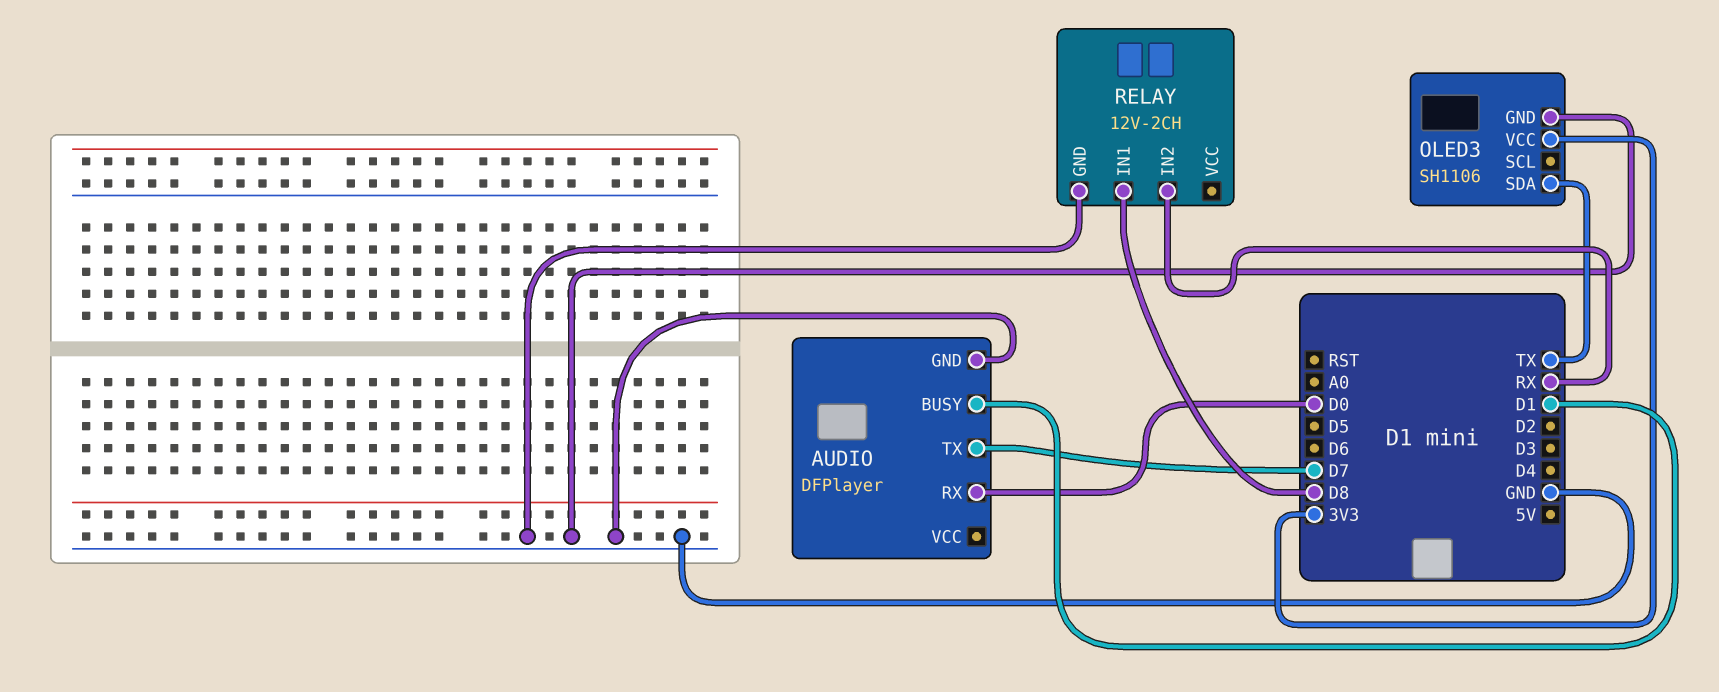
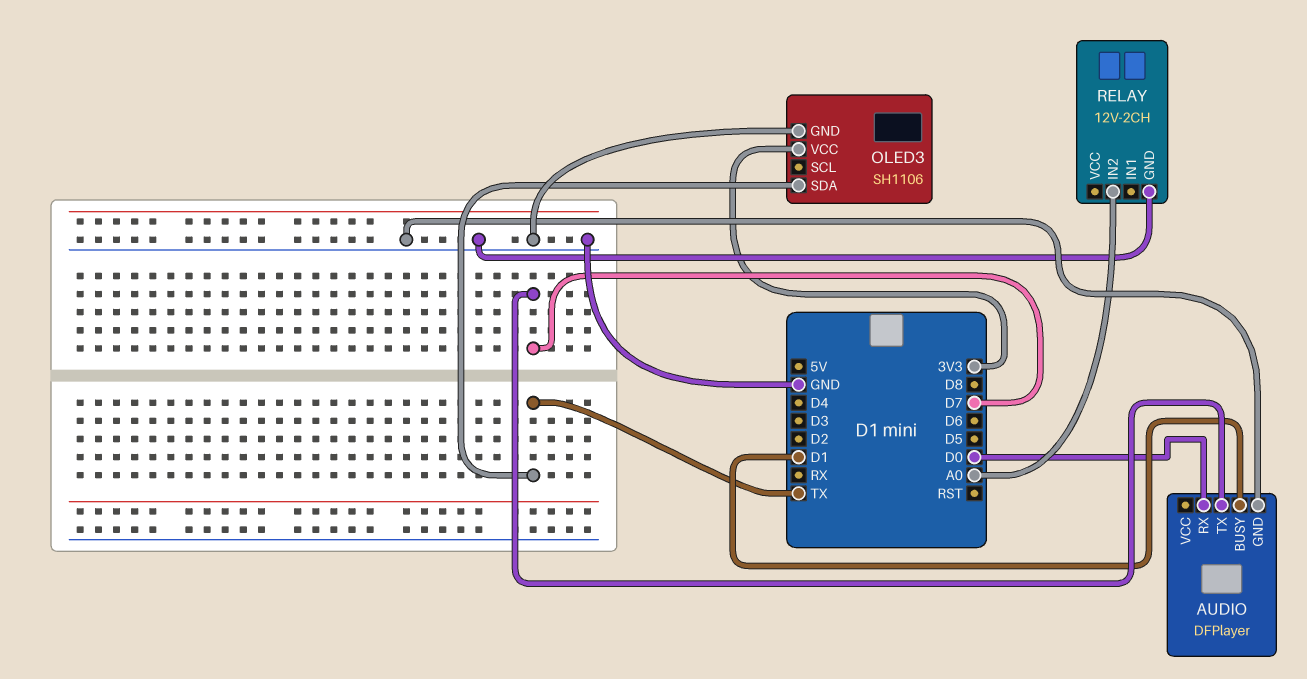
RELAY pin IN1: D8 -> none
RELAY pin IN2: RX -> A0

